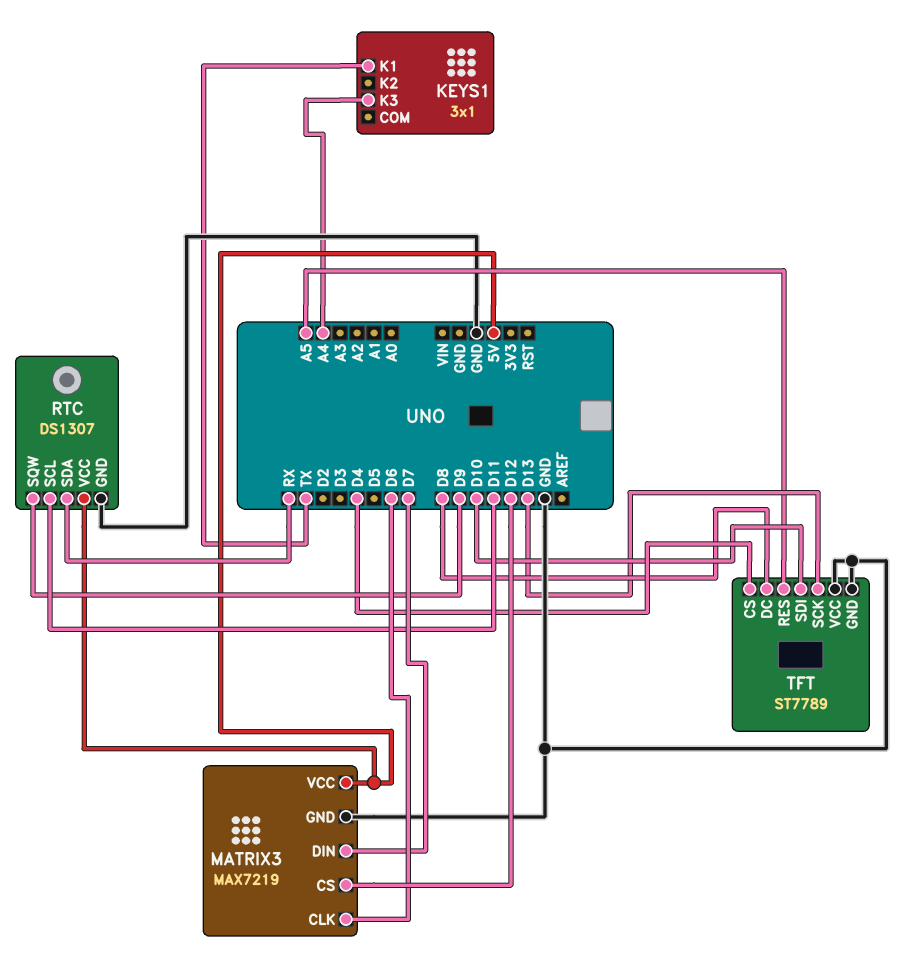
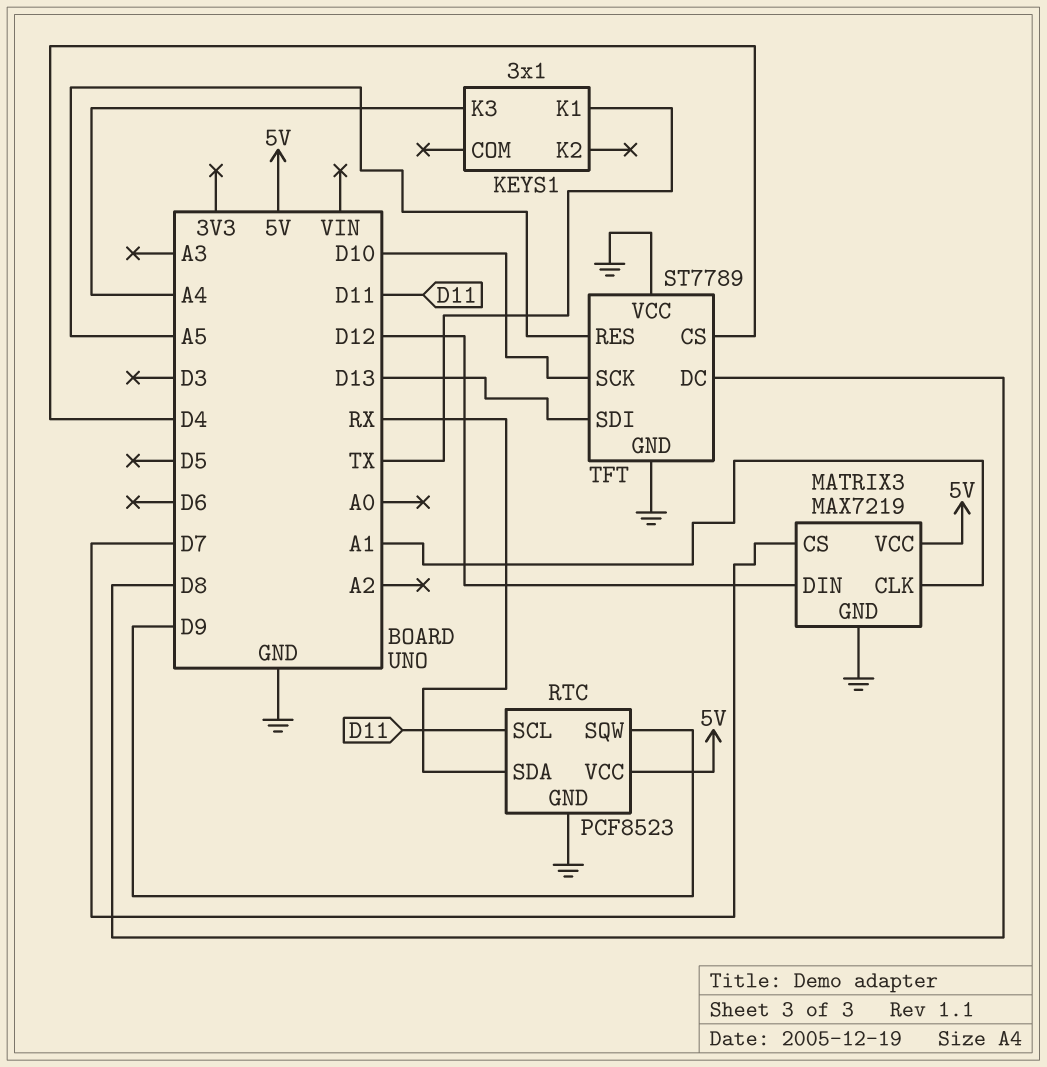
MATRIX3 pin CLK: D6 -> A1
MATRIX3 pin CS: D12 -> D7
MATRIX3 pin DIN: D7 -> D12
RTC: DS1307 -> PCF8523
TFT pin SCK: D13 -> D10
TFT pin SDI: D10 -> D13

